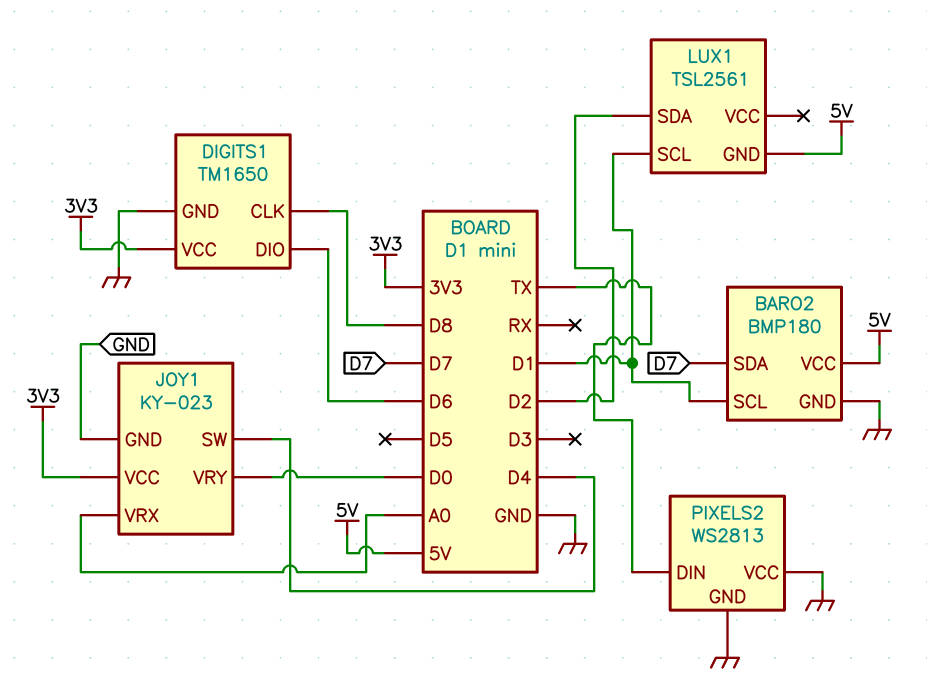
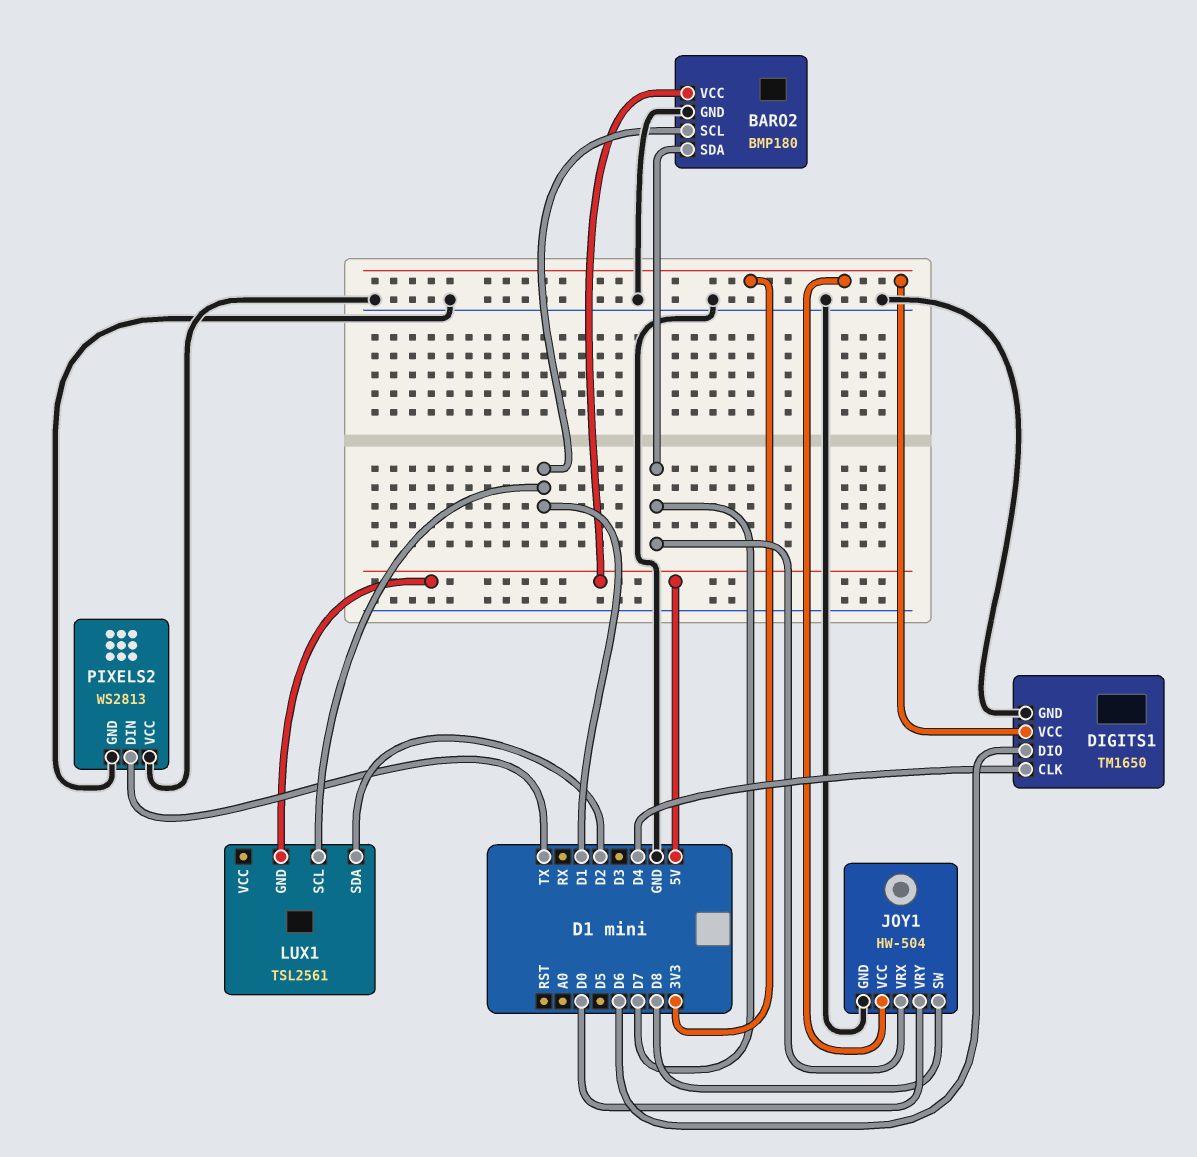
DIGITS1 pin CLK: D8 -> D4
JOY1: KY-023 -> HW-504
JOY1 pin SW: D4 -> D8
JOY1 pin VRX: A0 -> D7

